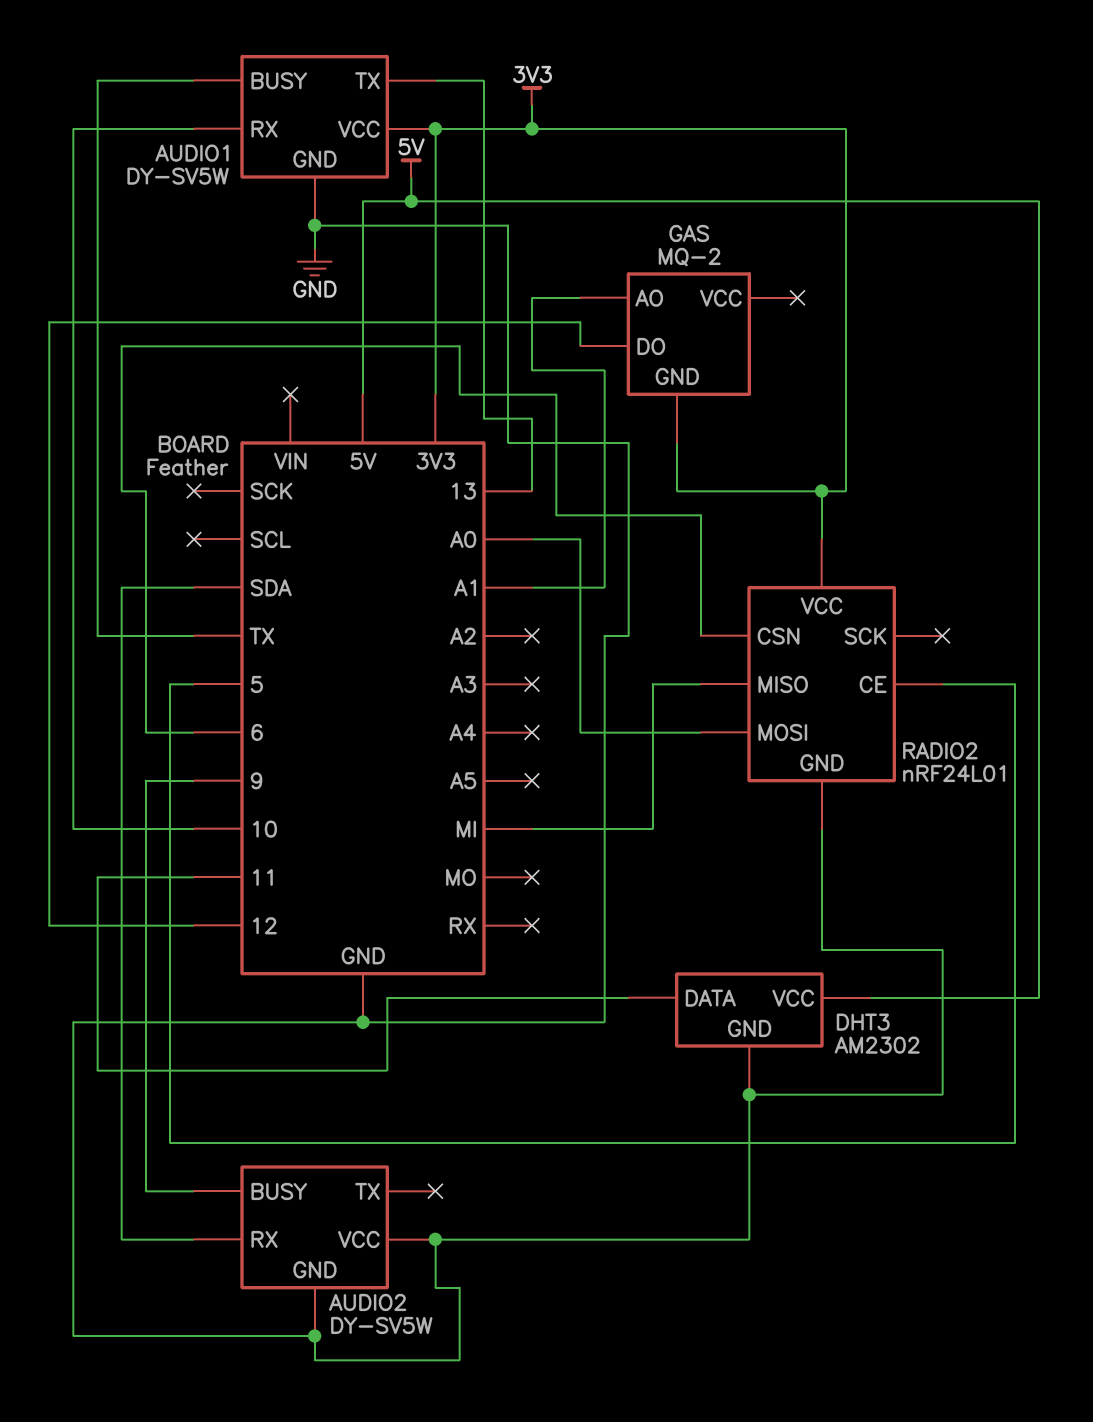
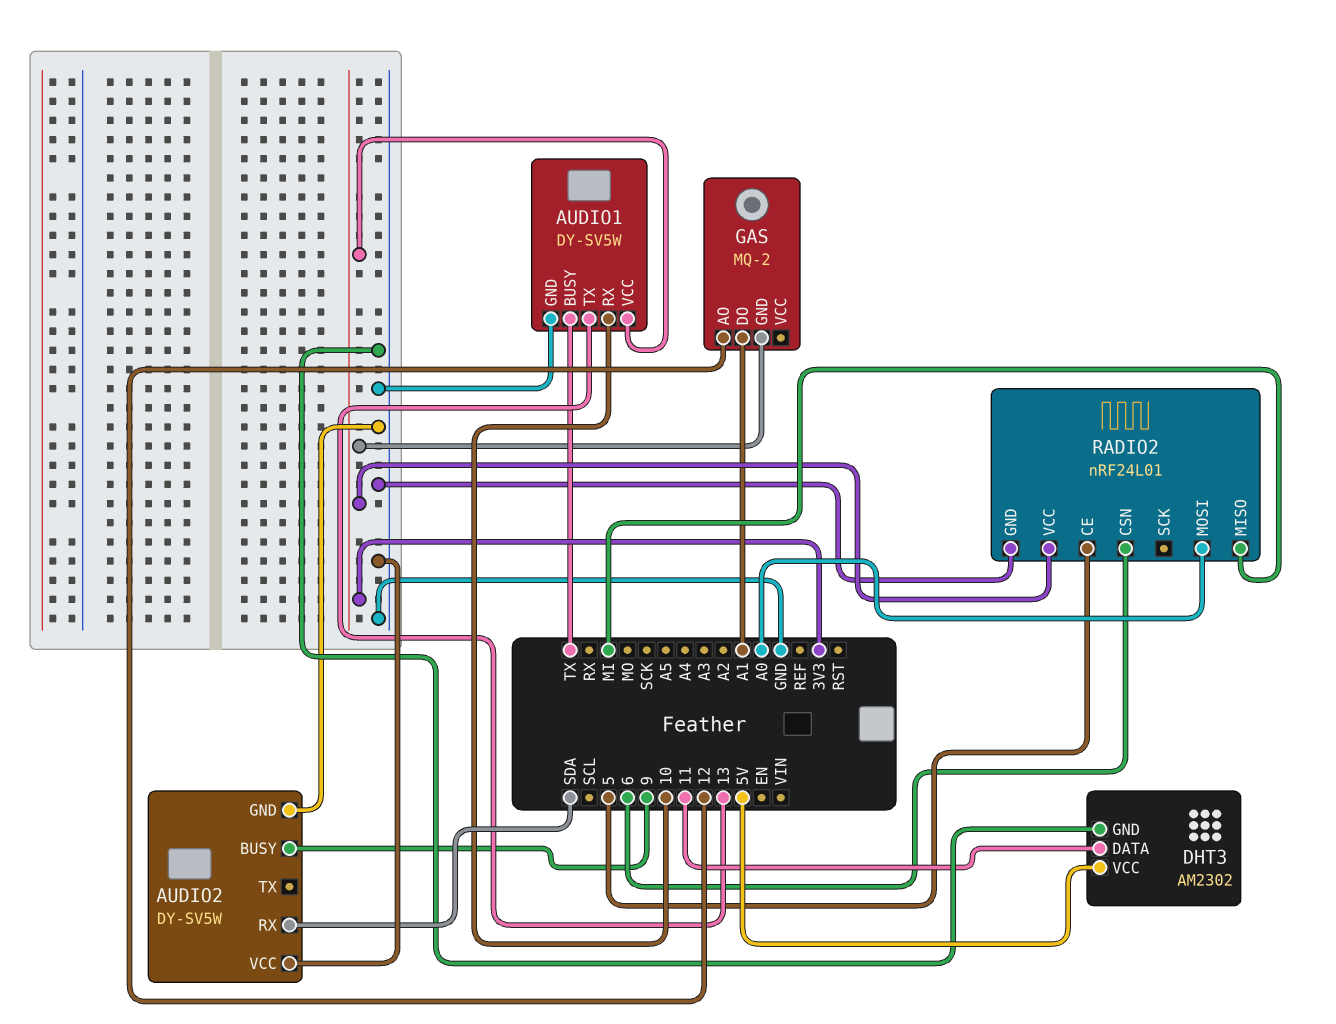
GAS pin AO: A1 -> 12
GAS pin DO: 12 -> A1

